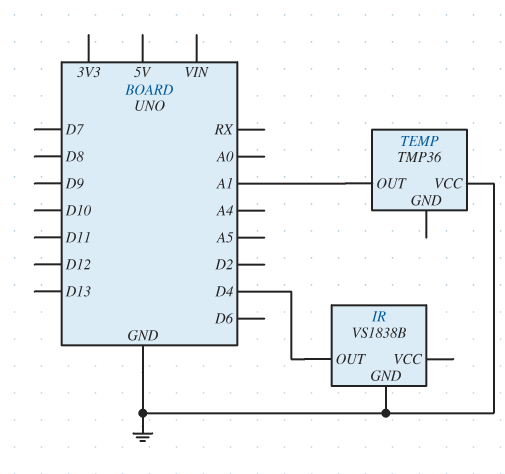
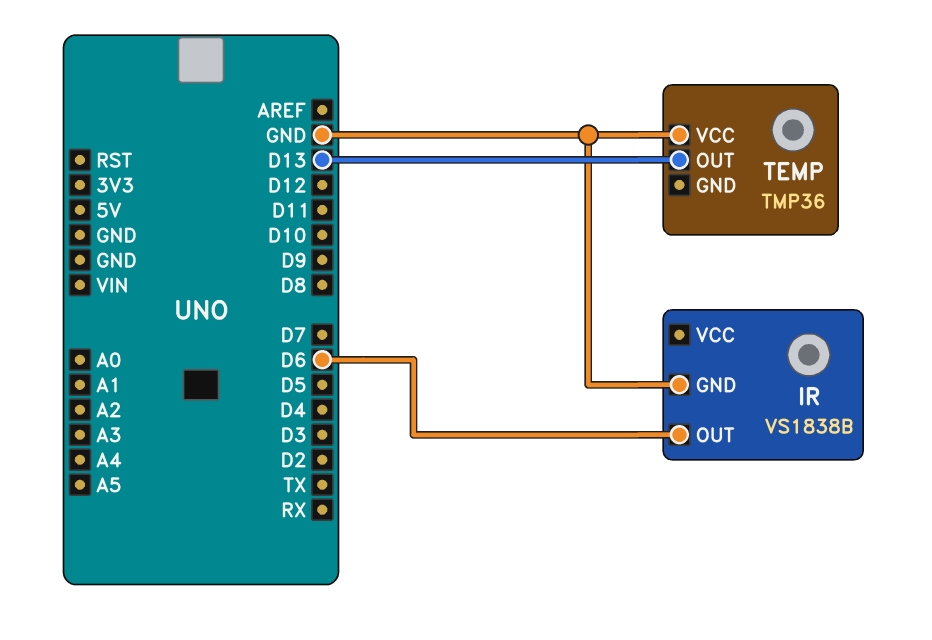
IR pin OUT: D4 -> D6
TEMP pin OUT: A1 -> D13

